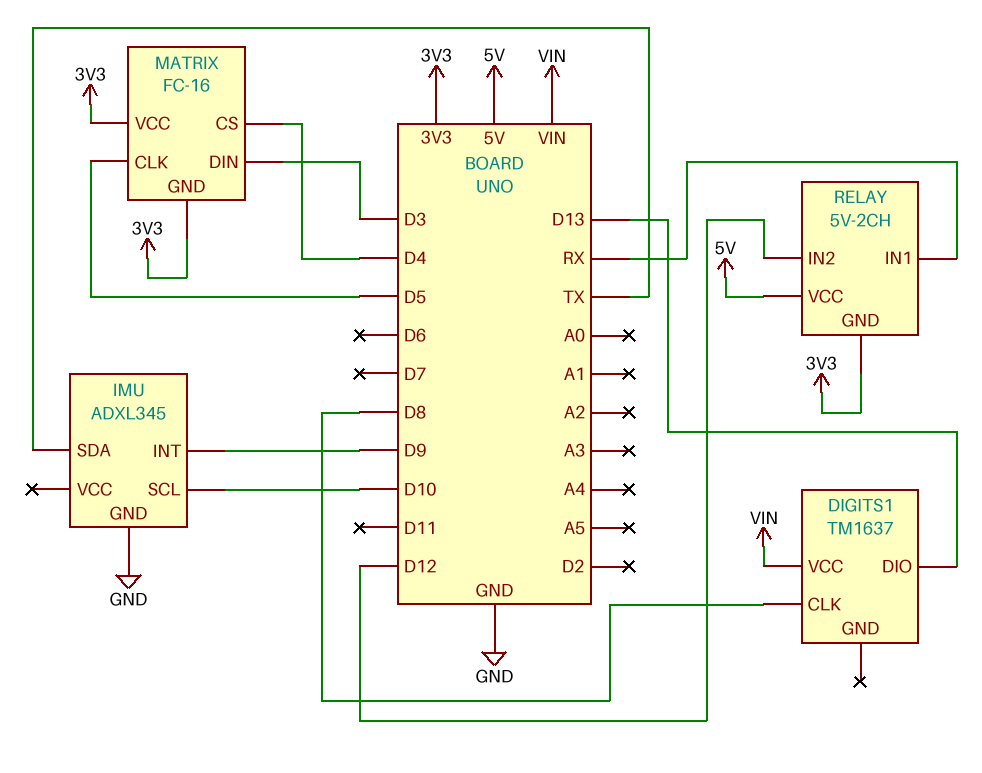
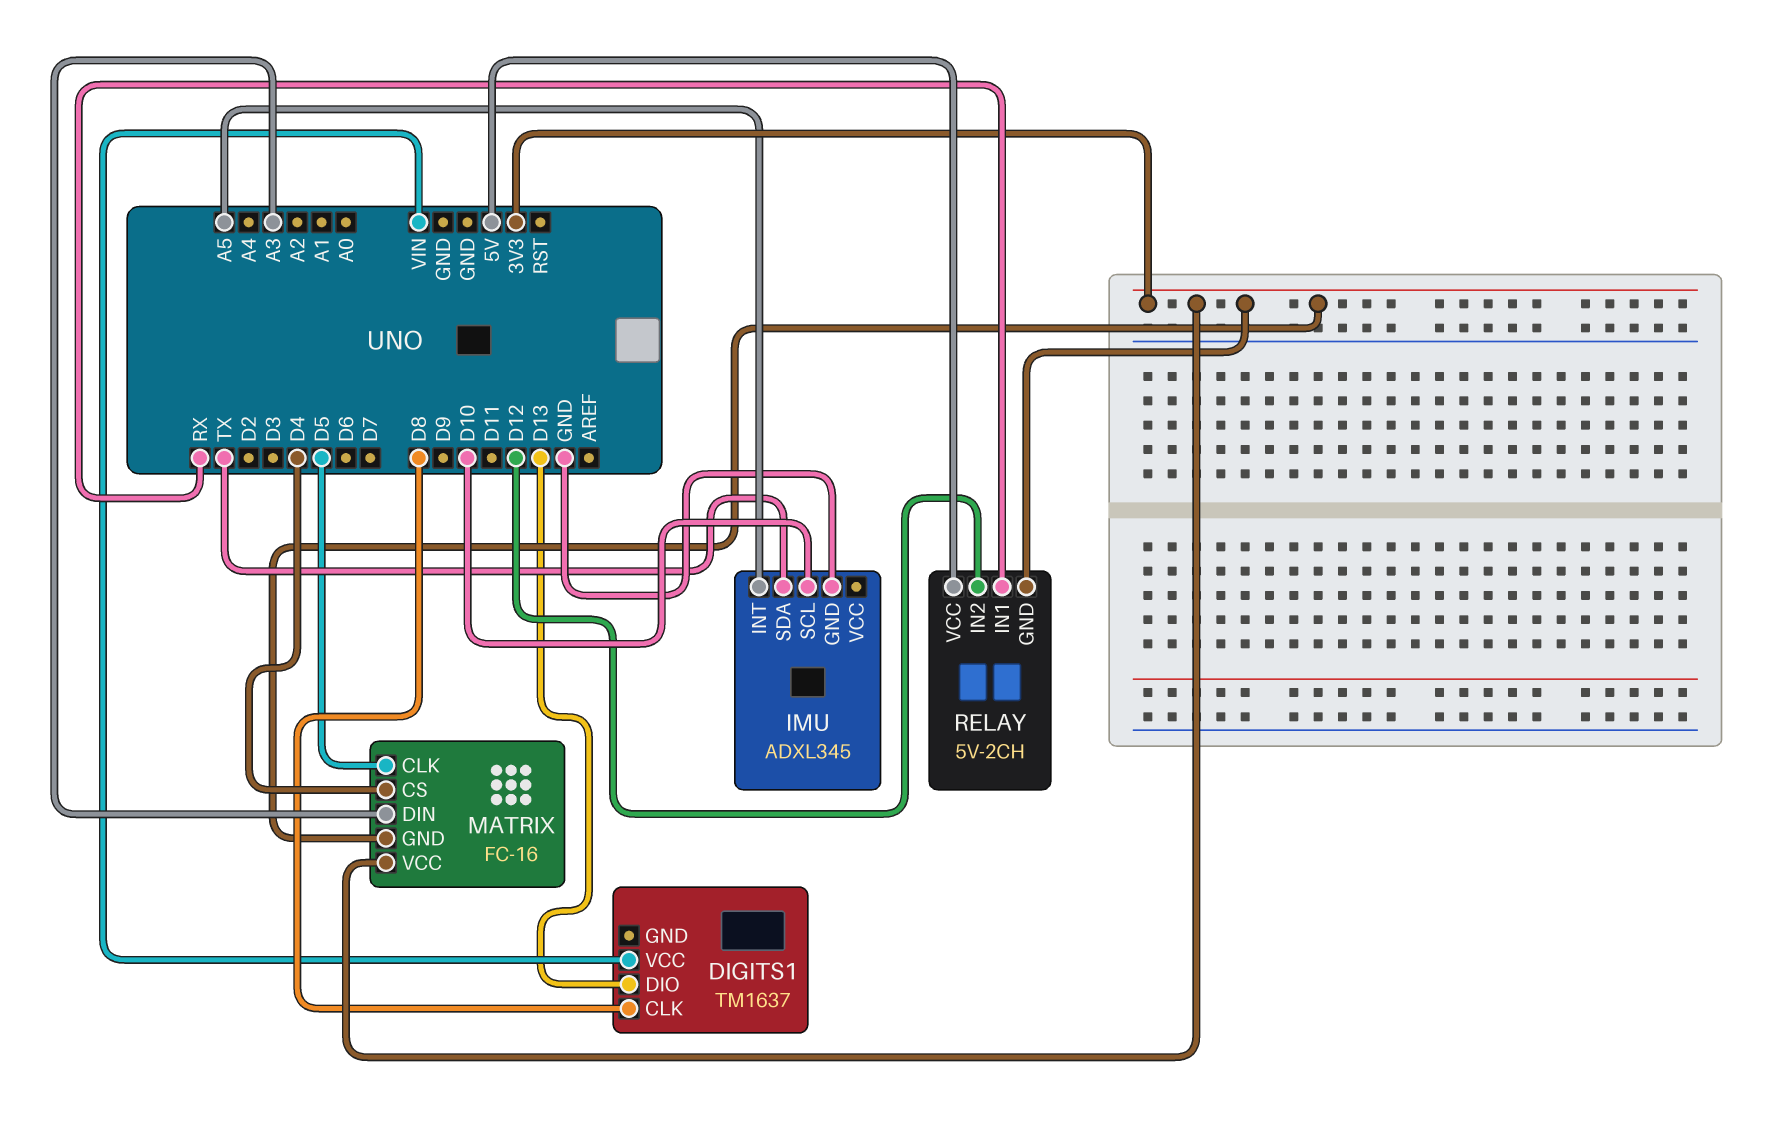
IMU pin INT: D9 -> A5
MATRIX pin DIN: D3 -> A3

